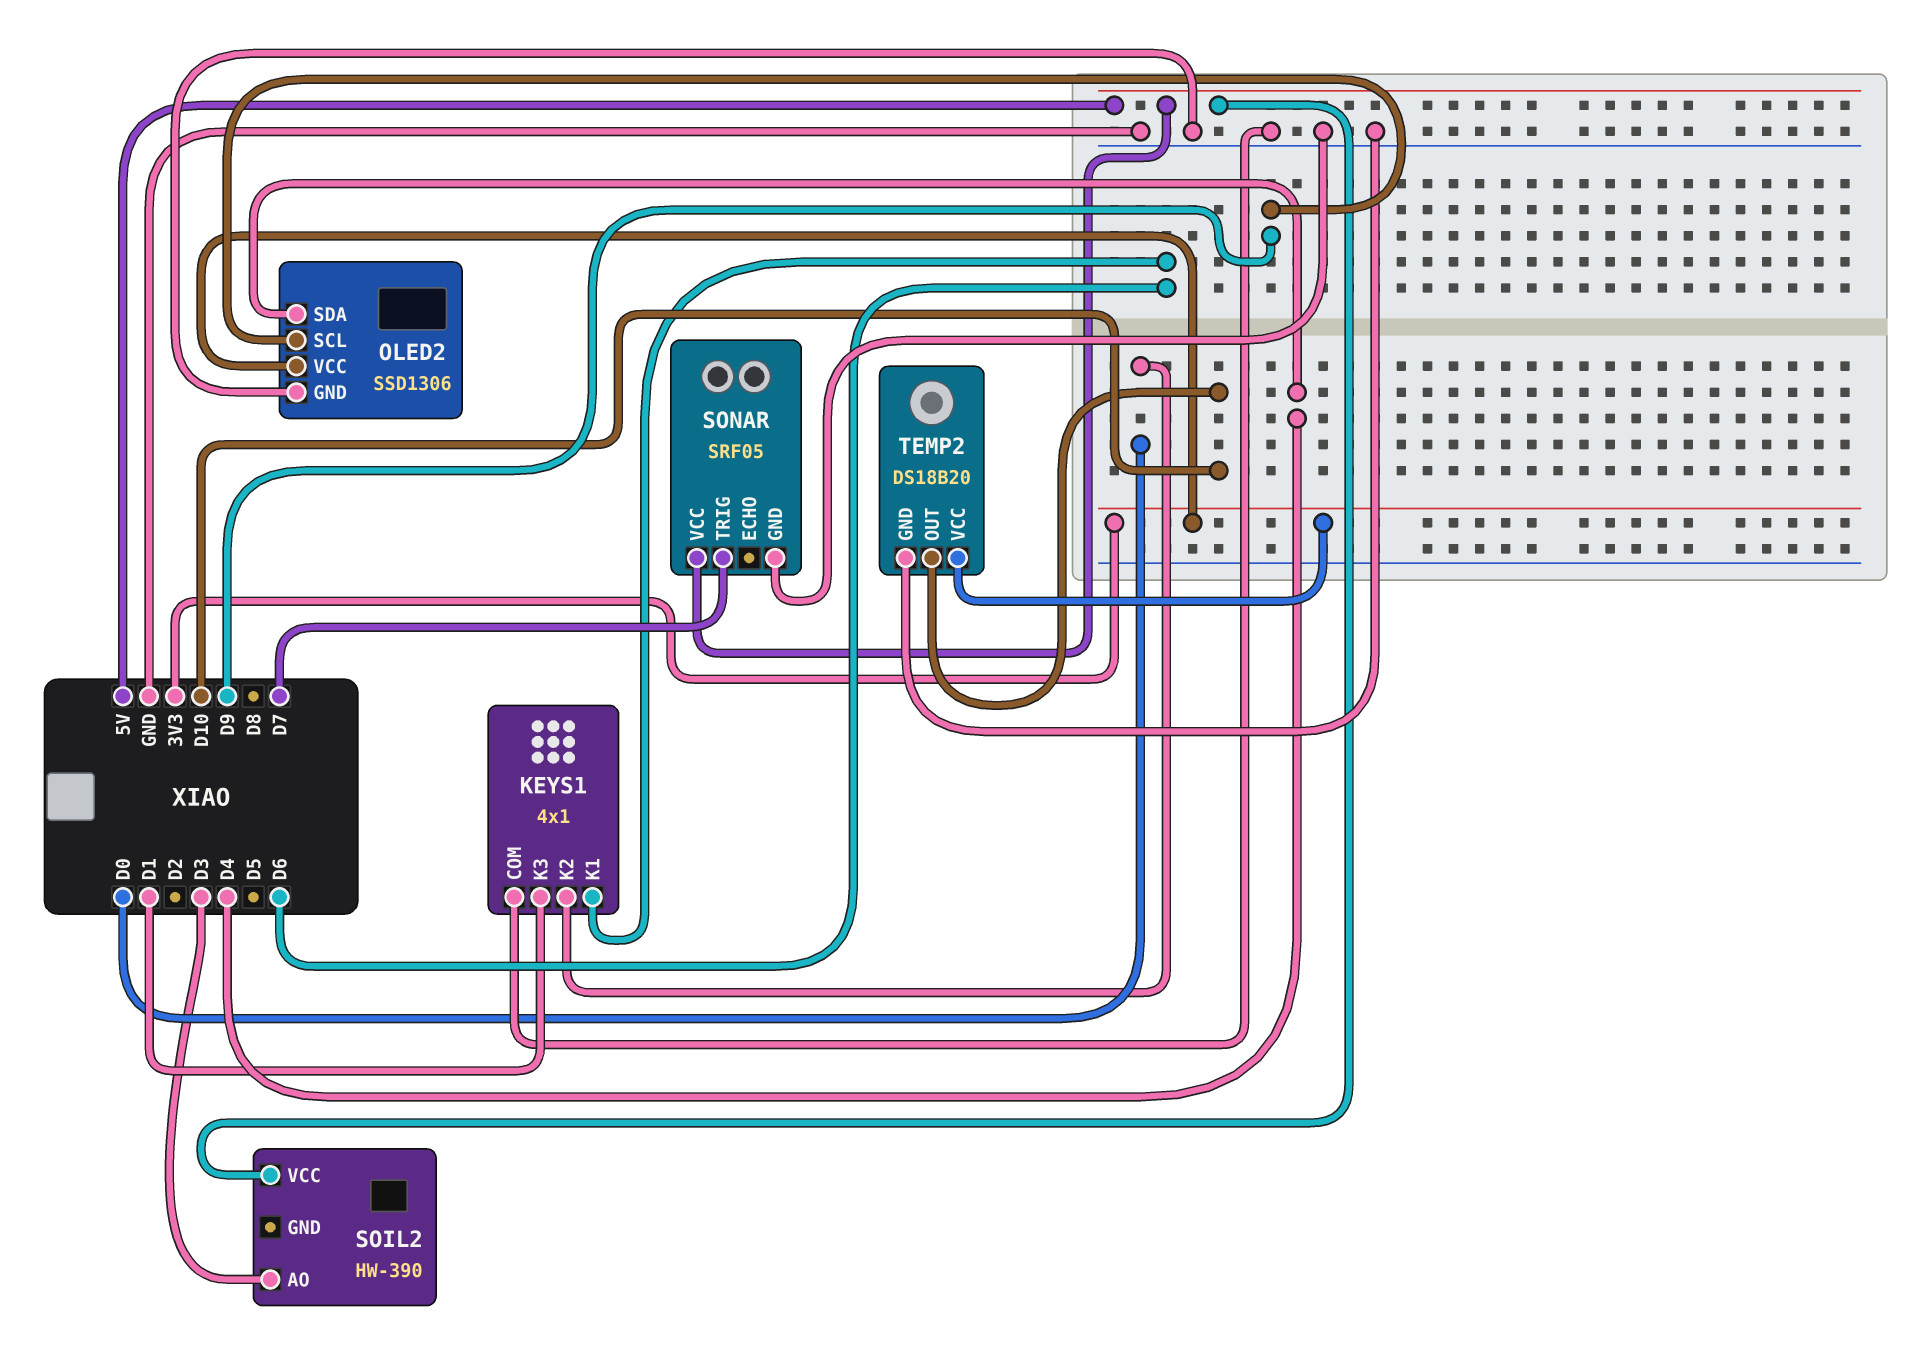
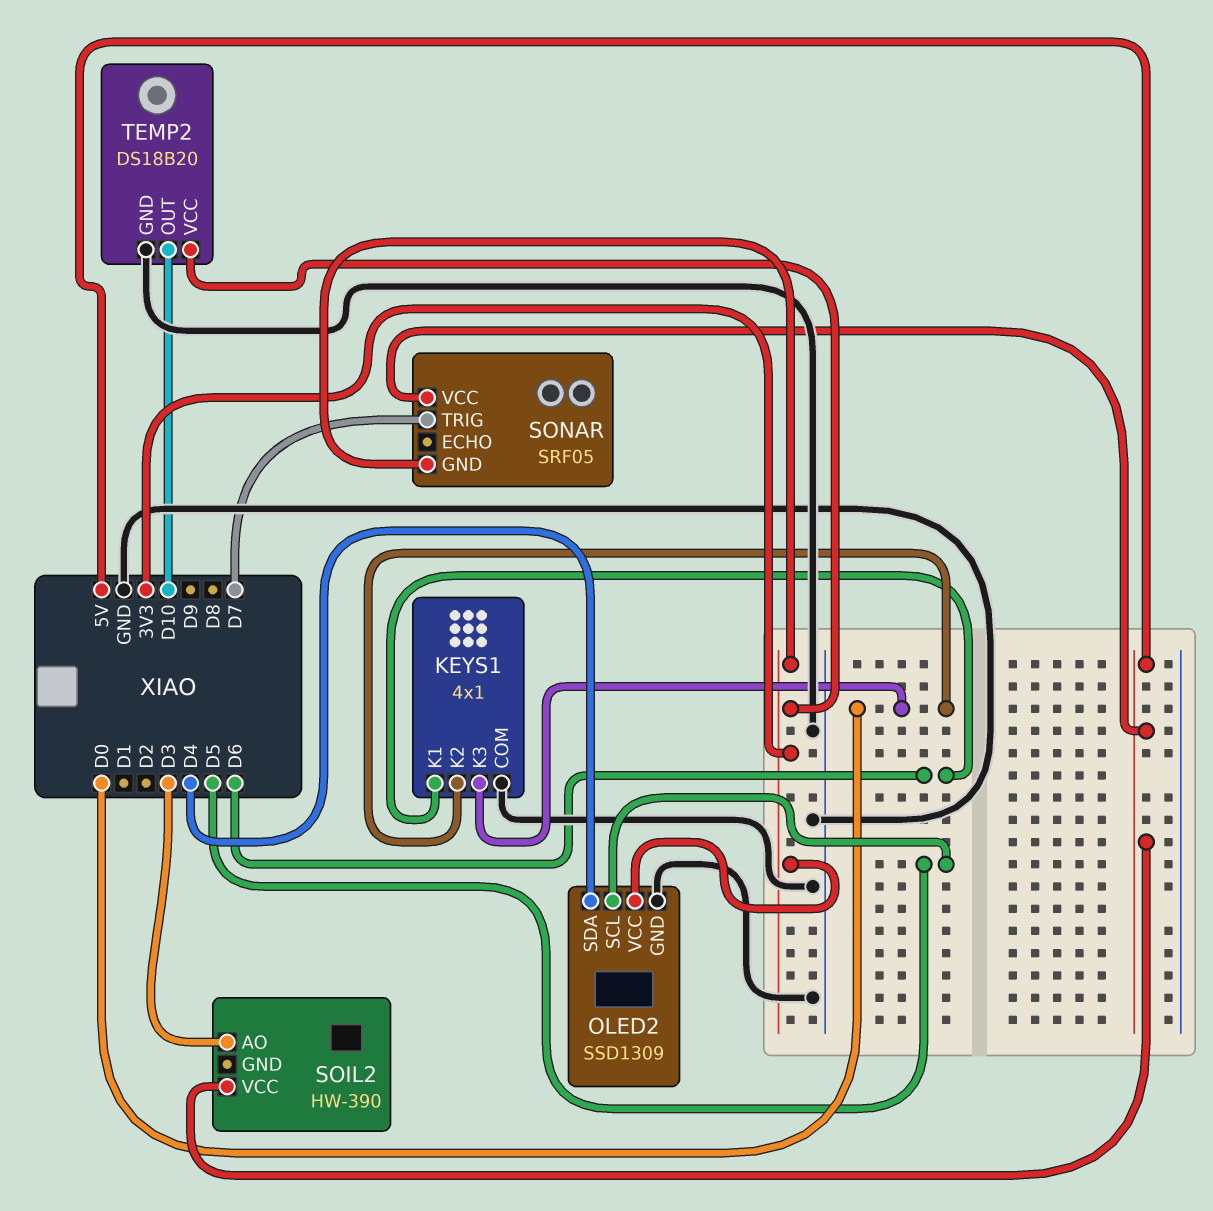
KEYS1 pin K3: D1 -> D0
OLED2: SSD1306 -> SSD1309
OLED2 pin SCL: D9 -> D5
SONAR pin GND: GND -> 3V3

